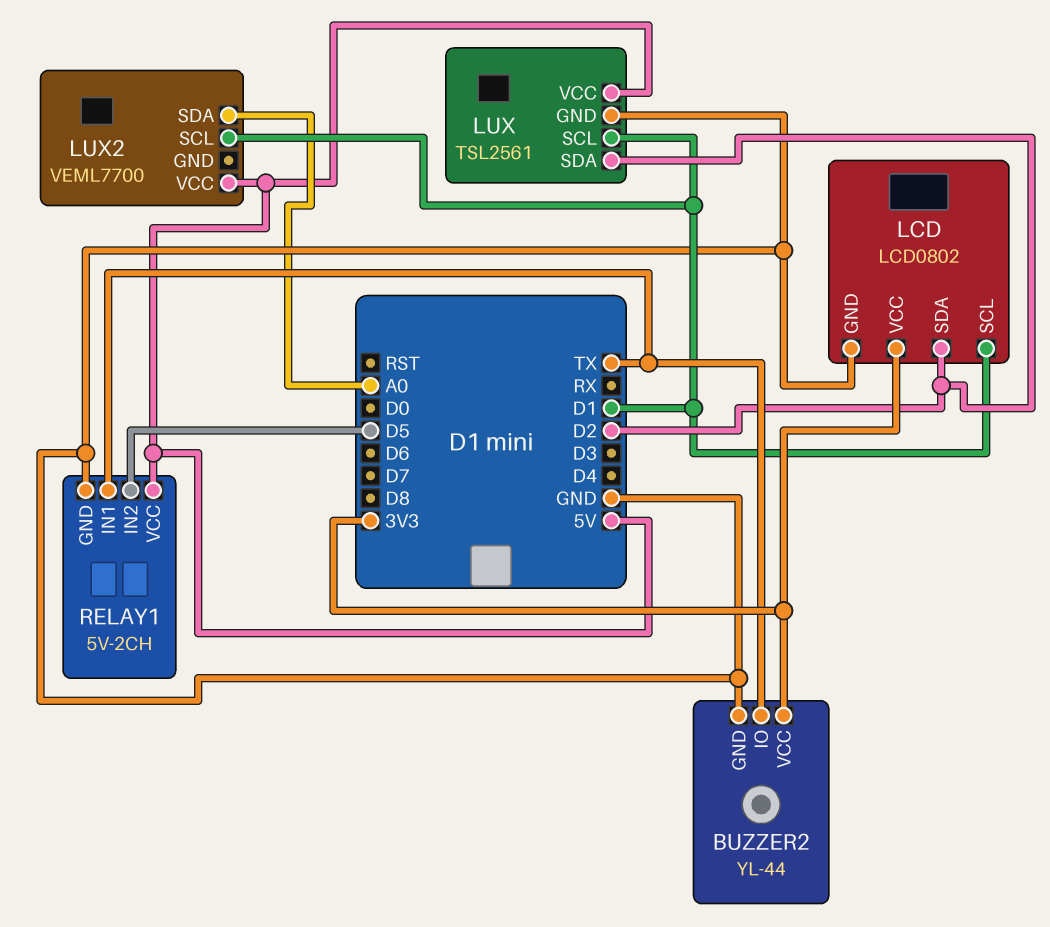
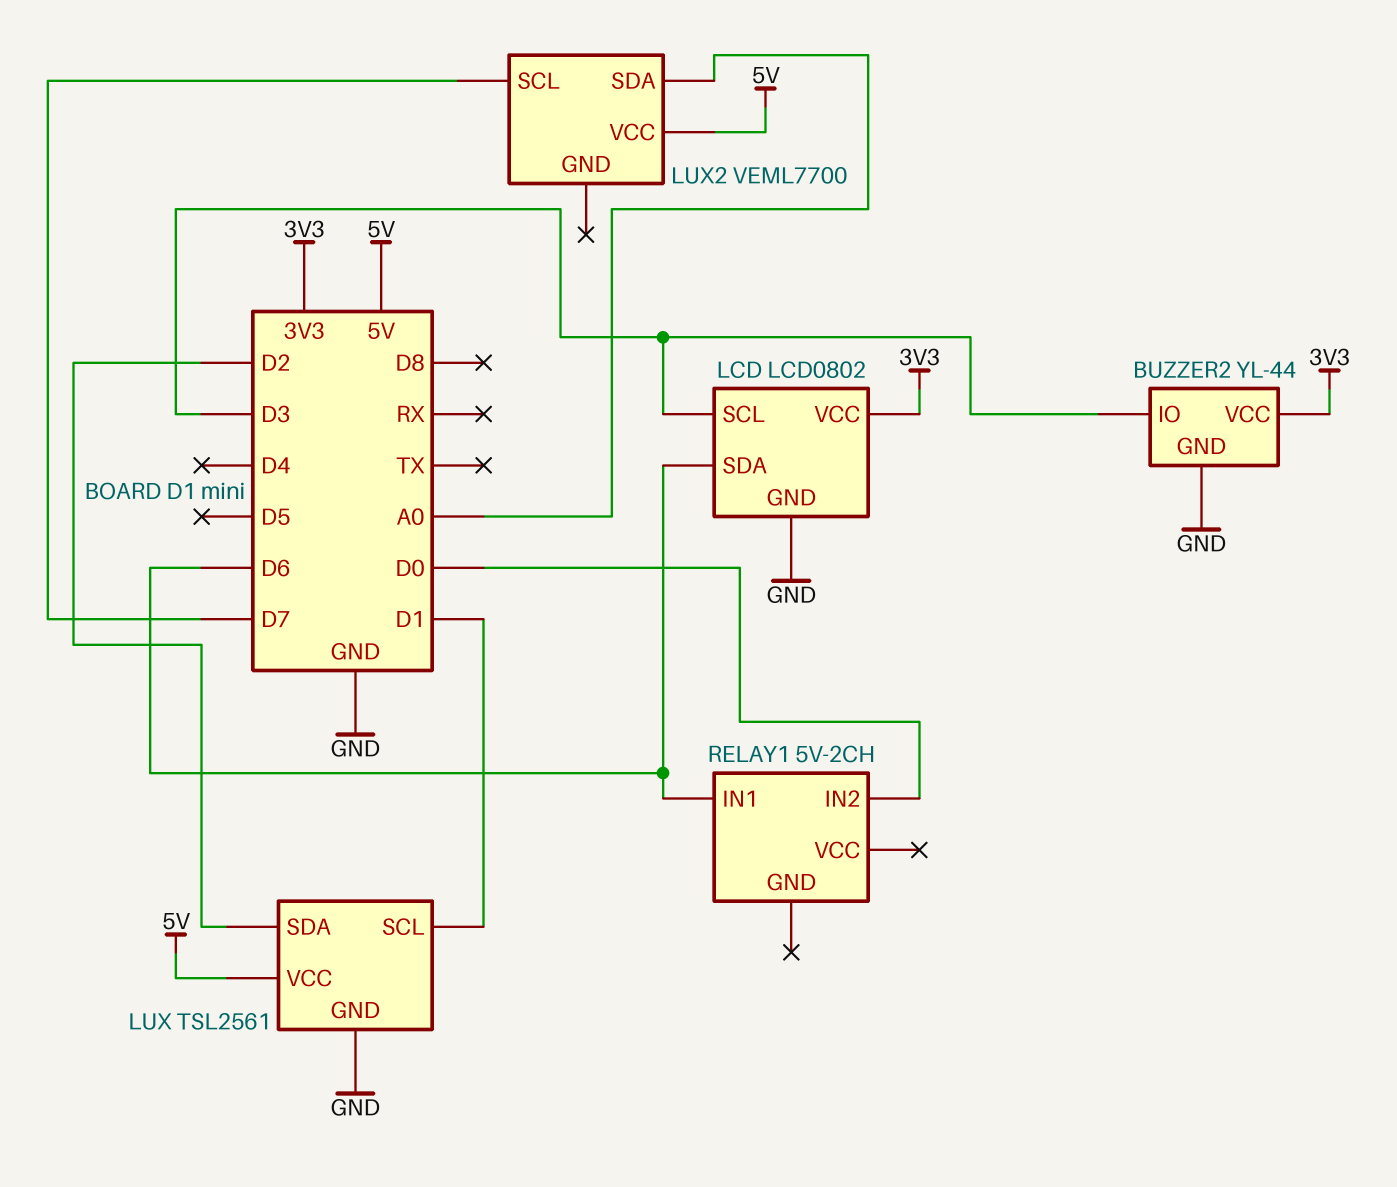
BUZZER2 pin IO: TX -> D3
LCD pin SCL: D1 -> D3
LCD pin SDA: D2 -> D6
LUX2 pin SCL: D1 -> D7
RELAY1 pin GND: GND -> none
RELAY1 pin IN1: TX -> D6
RELAY1 pin IN2: D5 -> D0
RELAY1 pin VCC: 5V -> none

